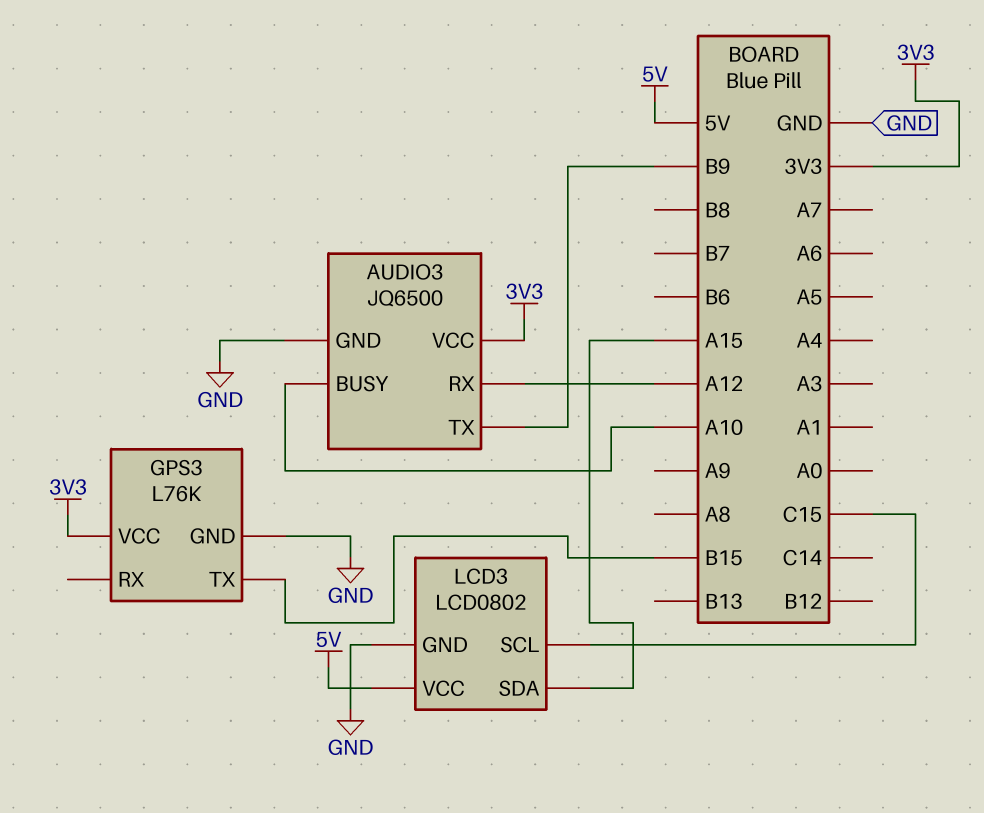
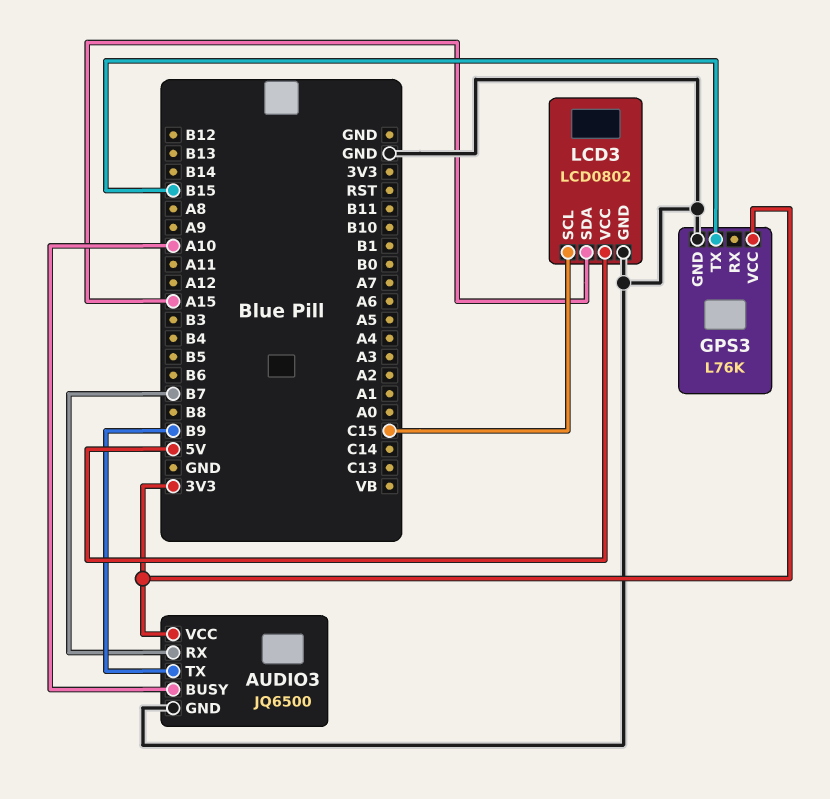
AUDIO3 pin RX: A12 -> B7

